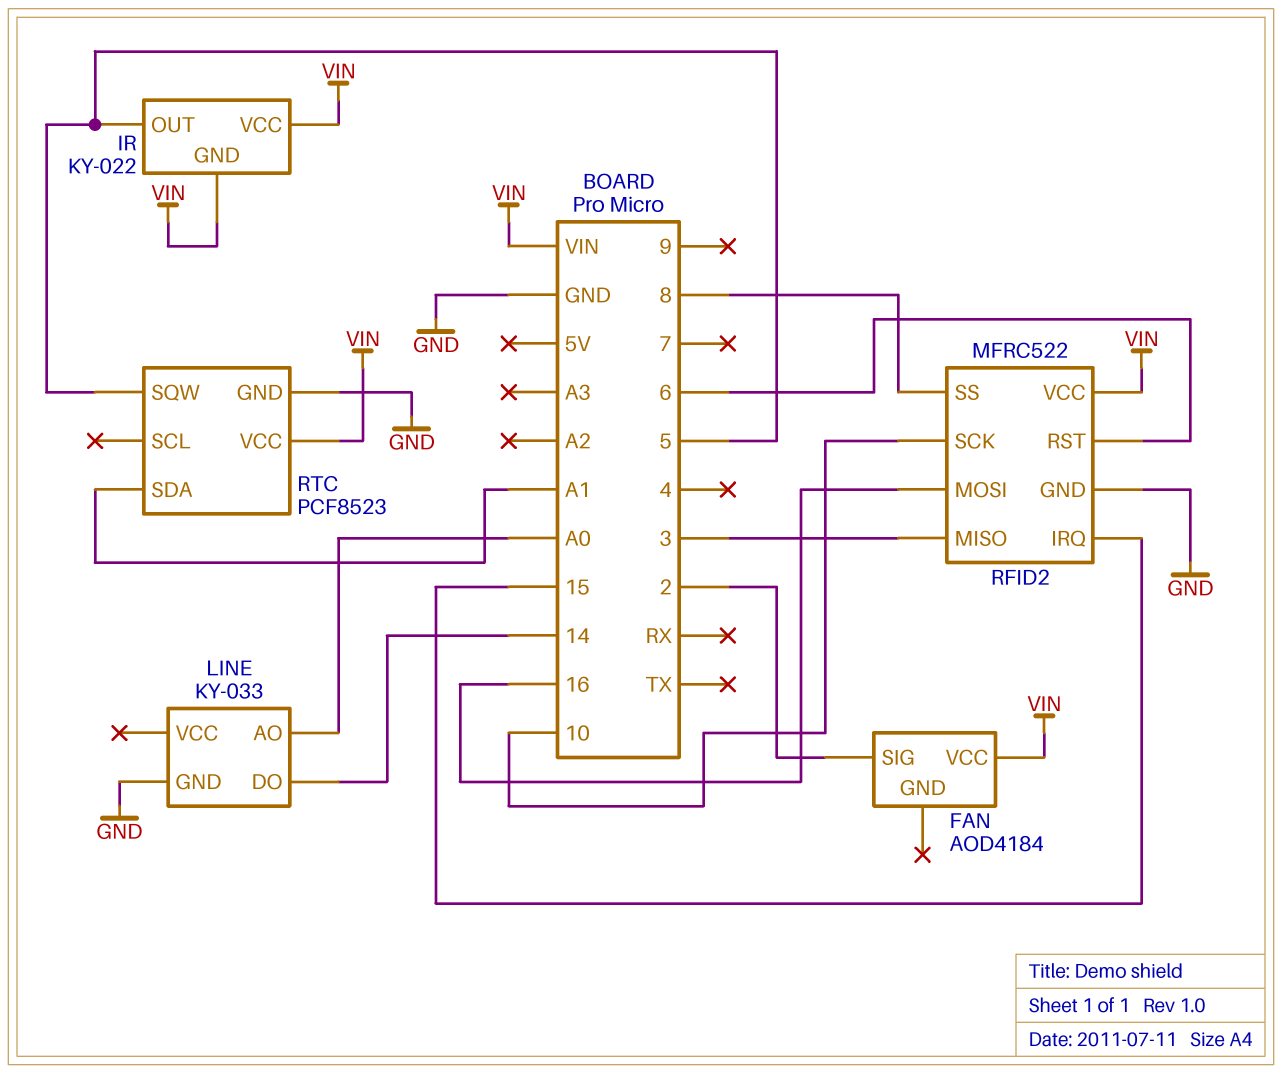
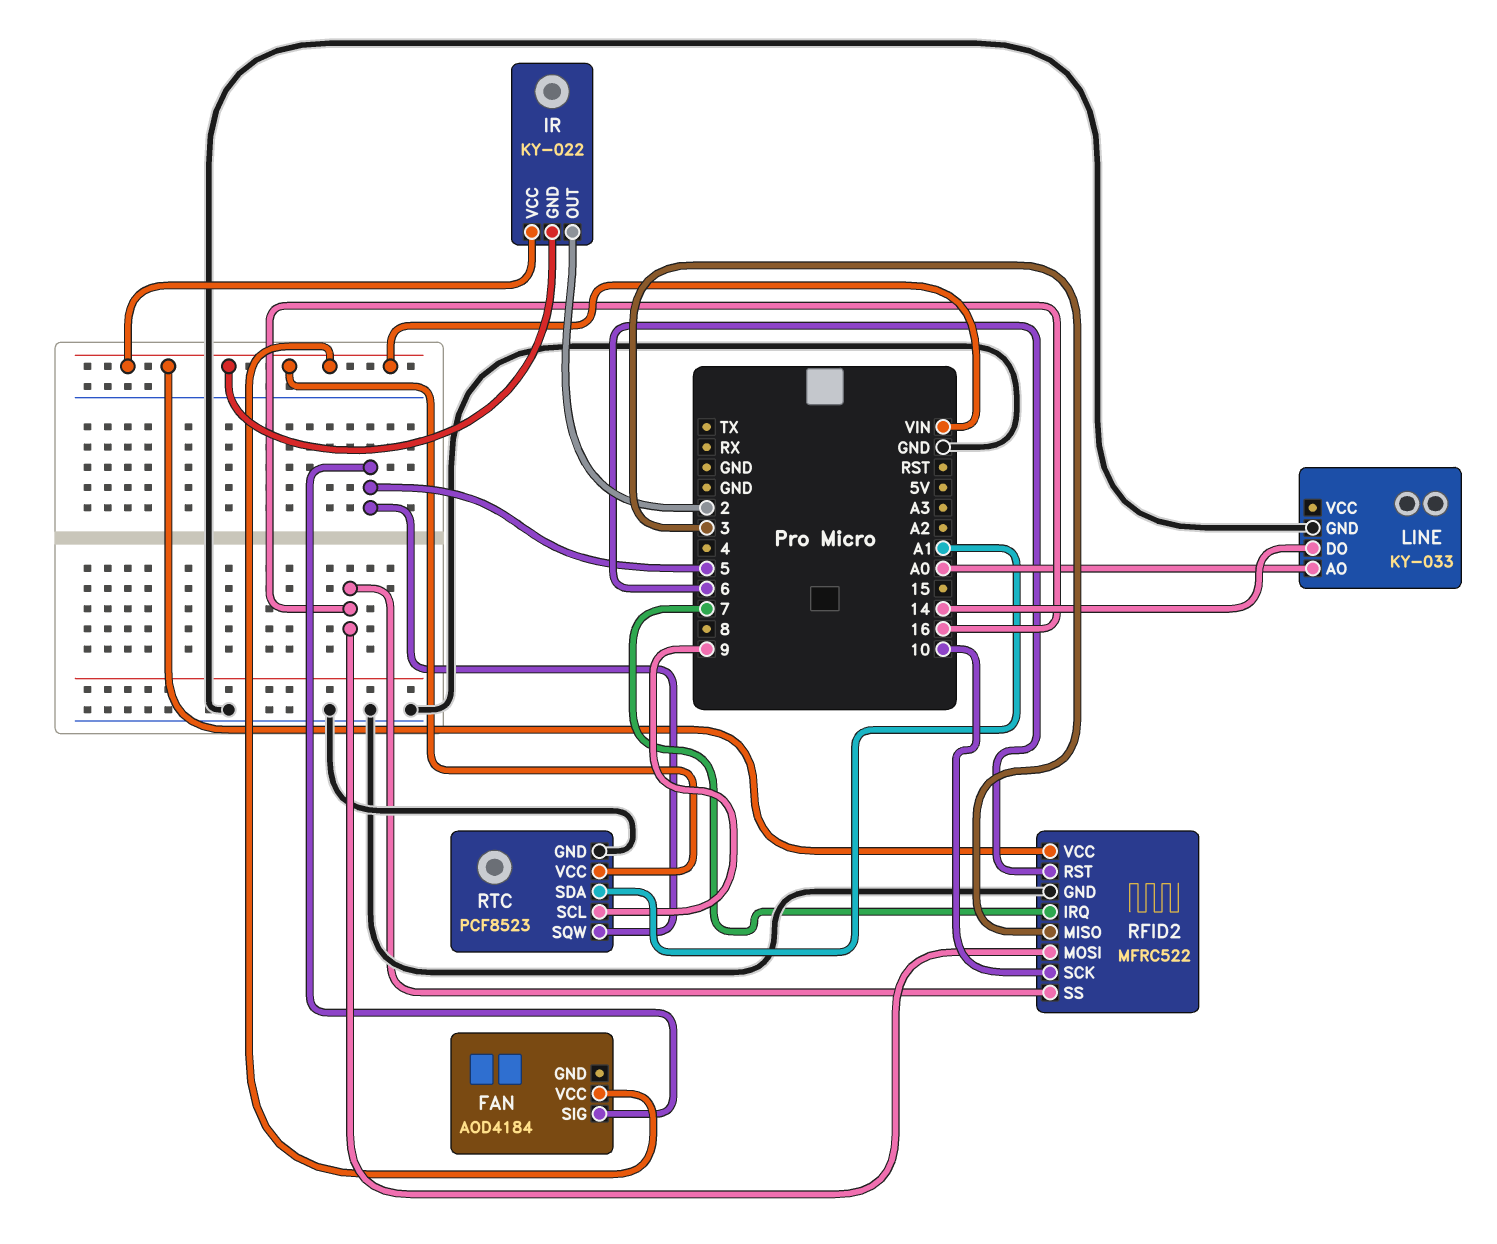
FAN pin SIG: 2 -> 5
IR pin OUT: 5 -> 2
RFID2 pin IRQ: 15 -> 7
RFID2 pin SS: 8 -> 16
RTC pin SCL: none -> 9

